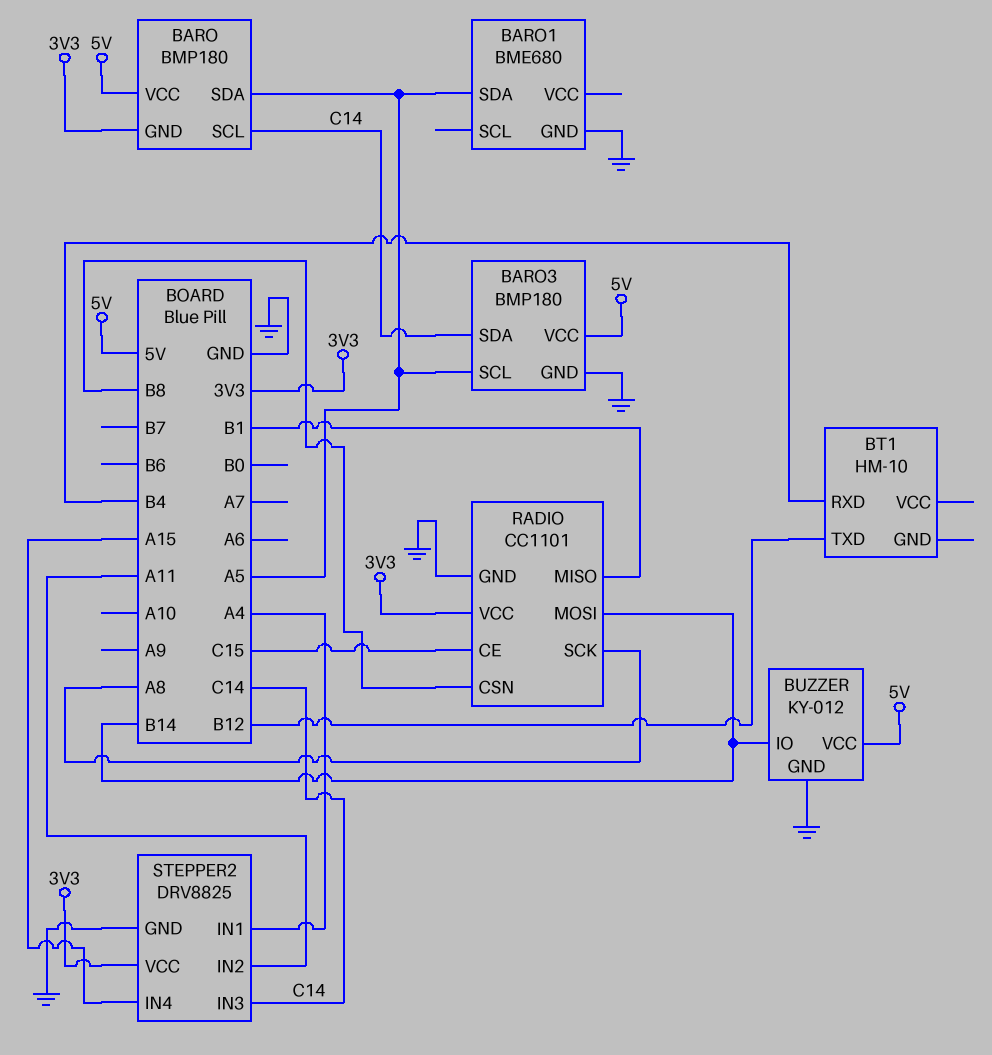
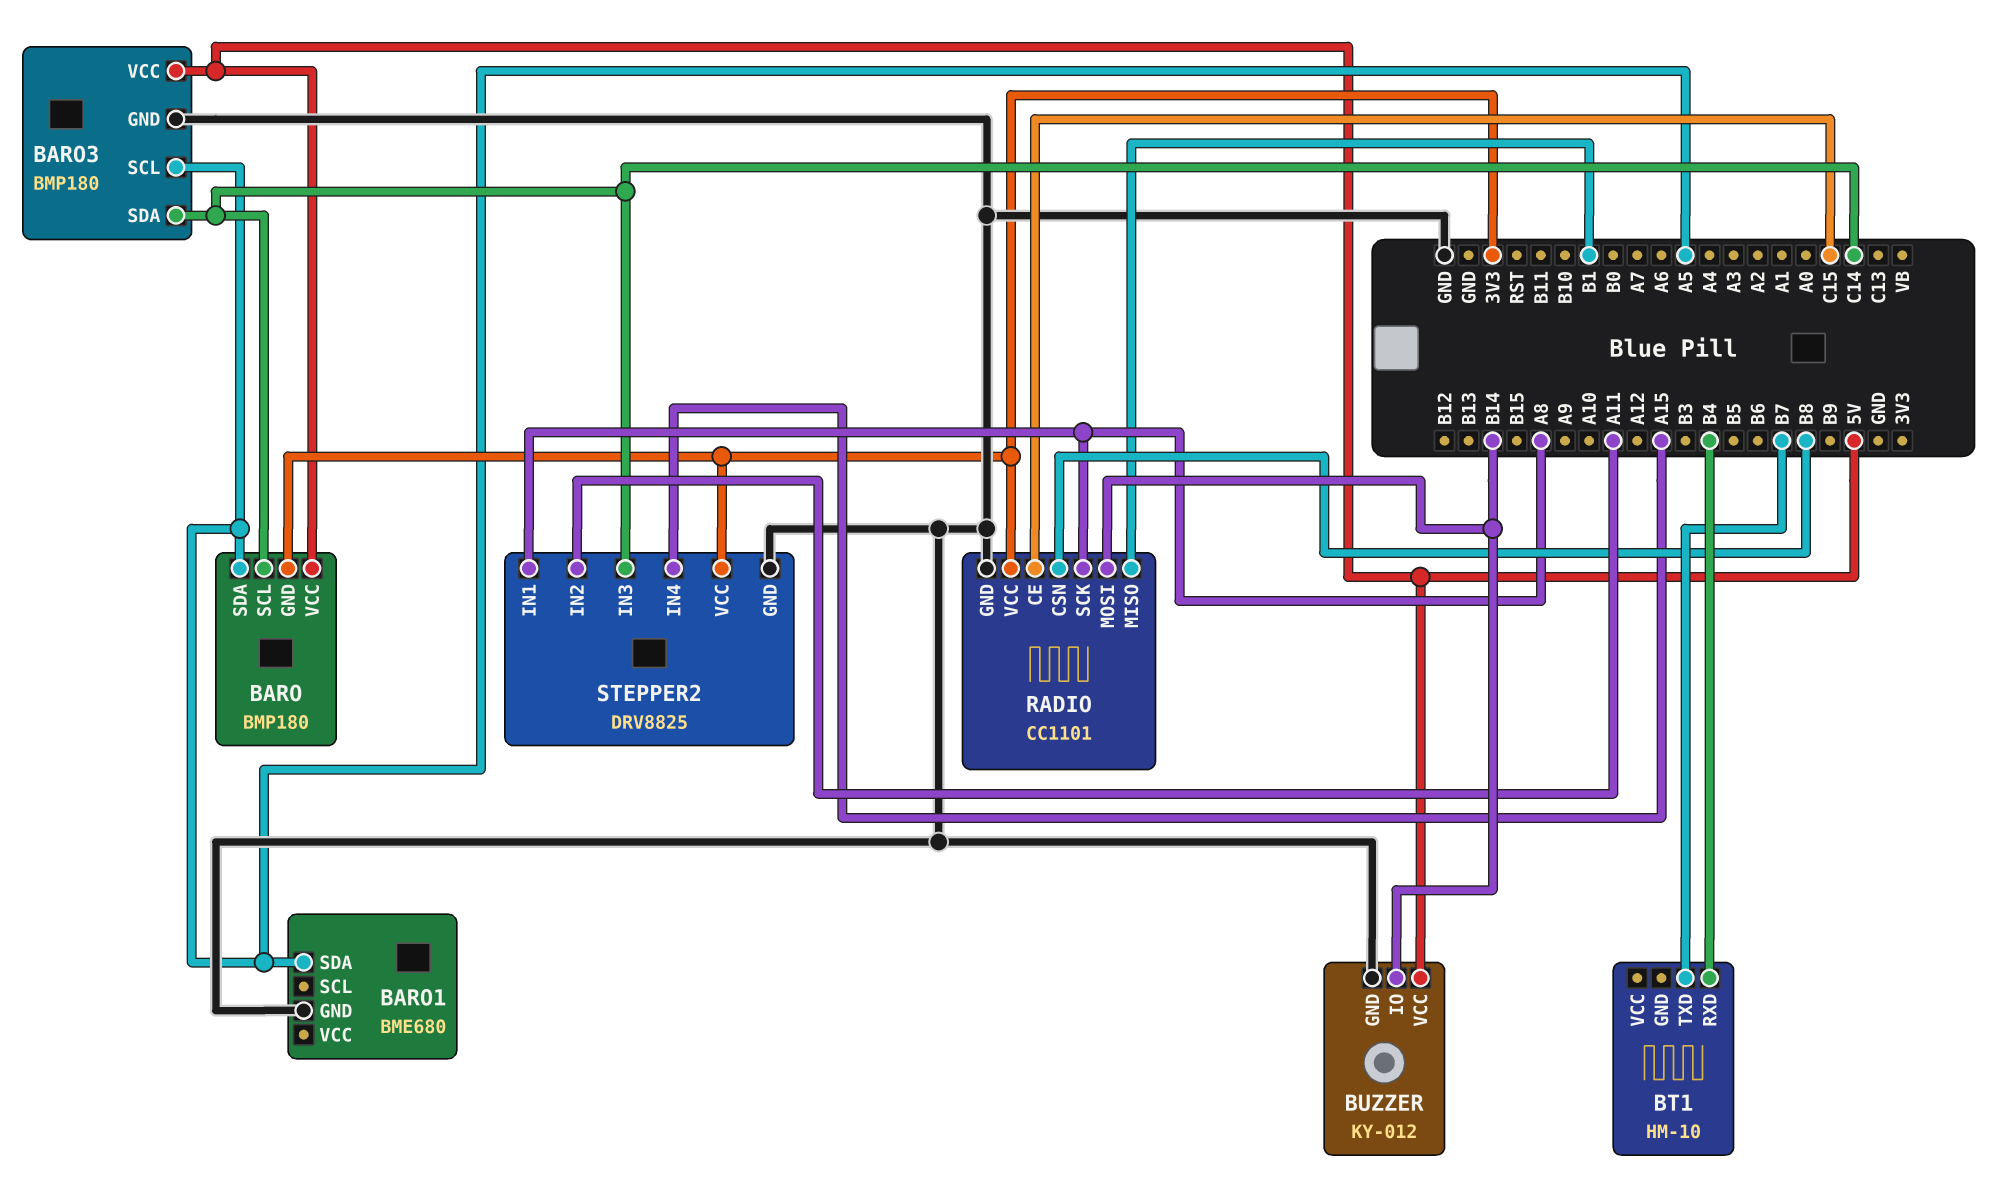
BT1 pin TXD: B12 -> B7
STEPPER2 pin IN1: A4 -> A8

